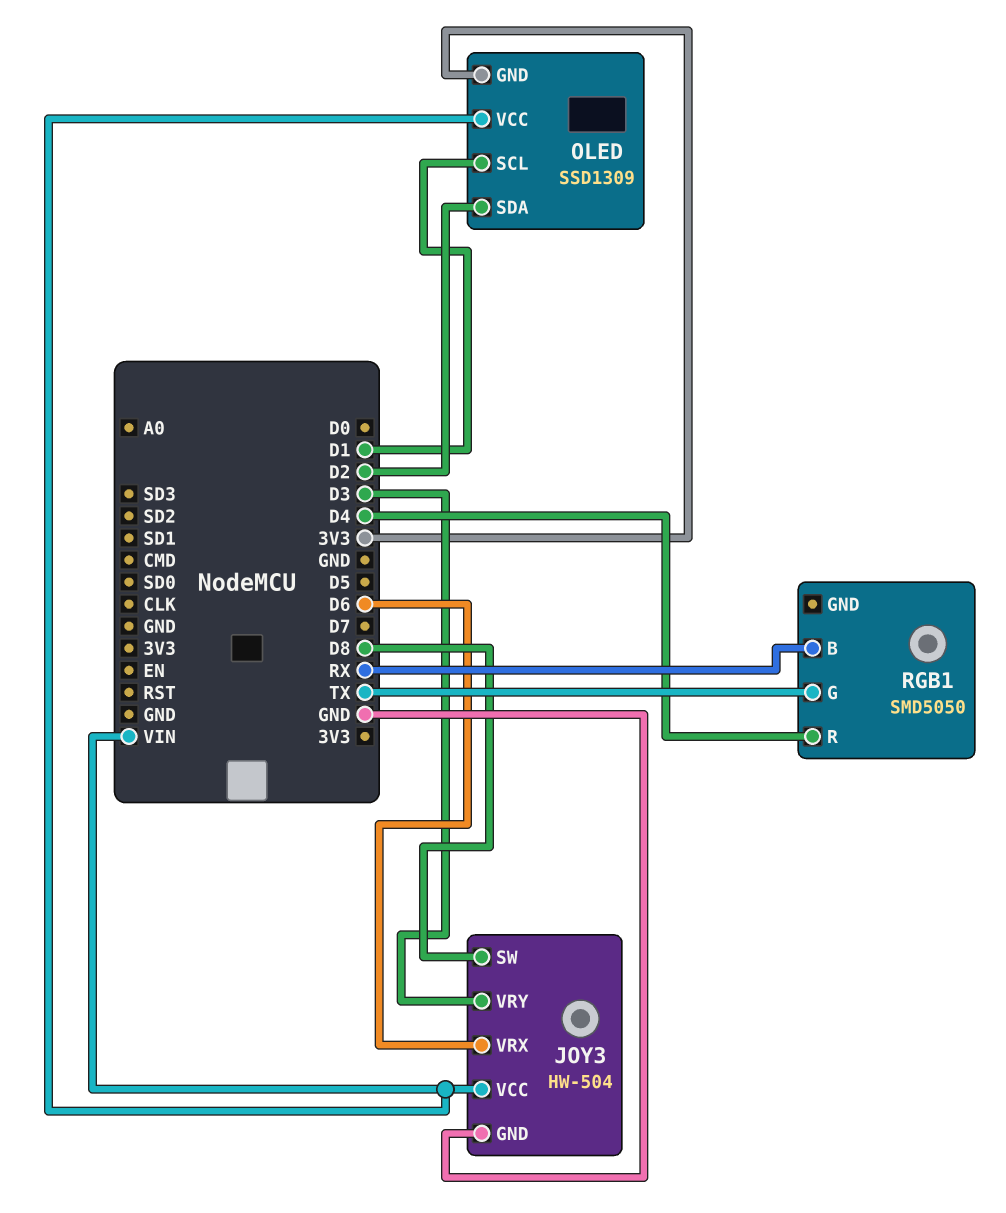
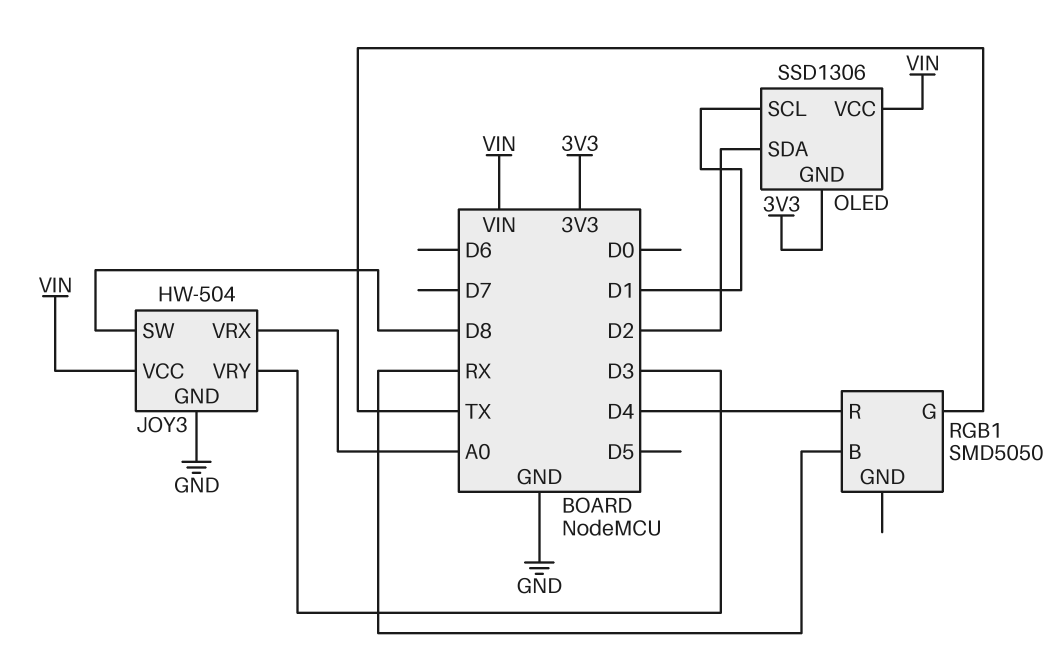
JOY3 pin VRX: D6 -> A0
OLED: SSD1309 -> SSD1306

